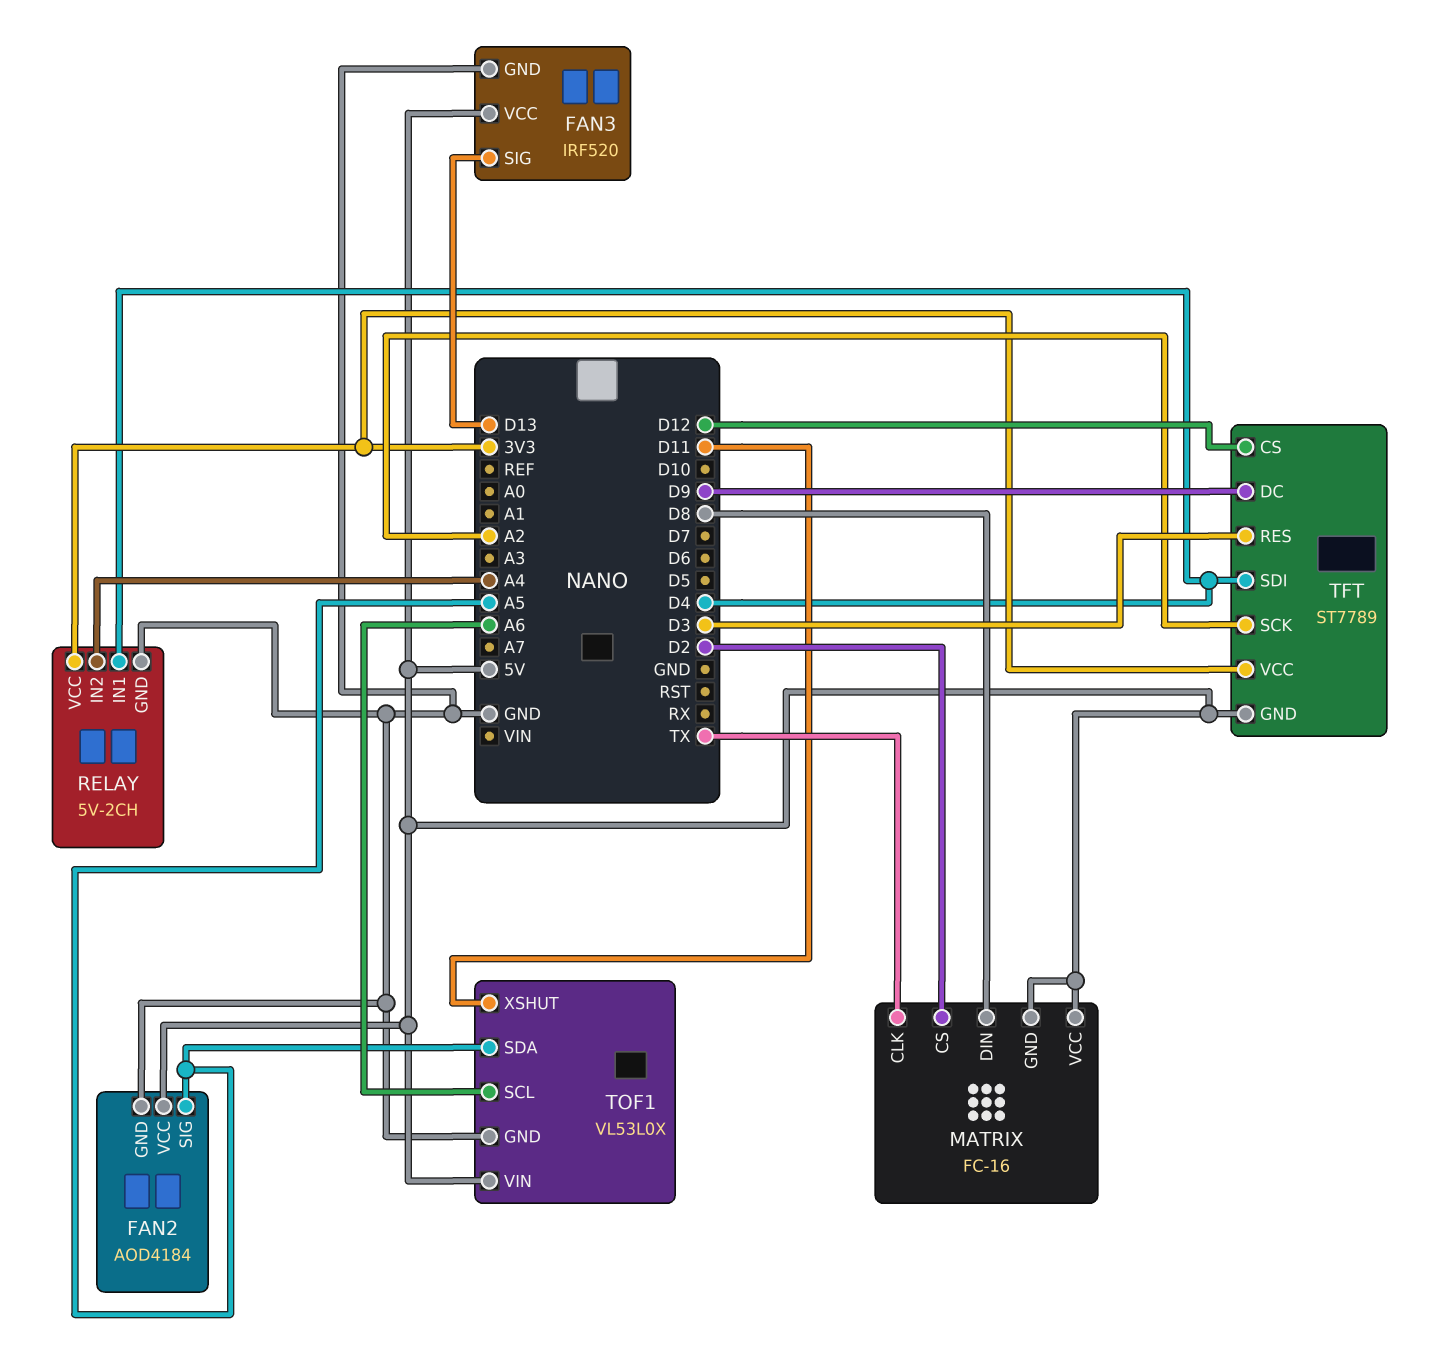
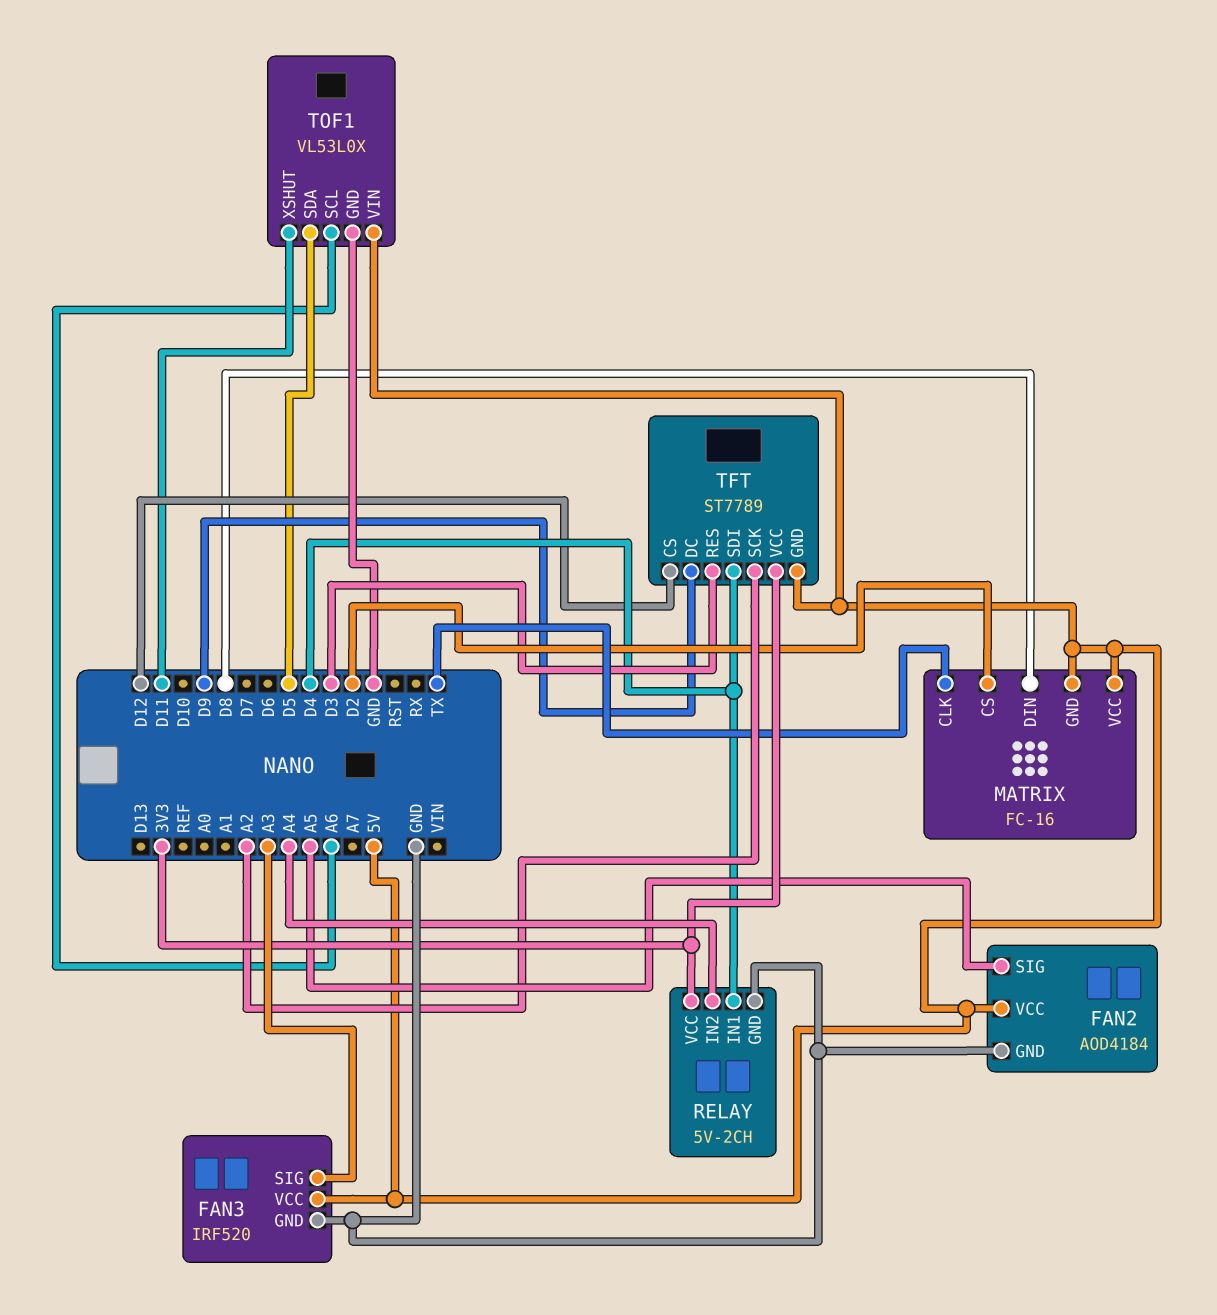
FAN3 pin SIG: D13 -> A3
TOF1 pin SDA: A5 -> D5

